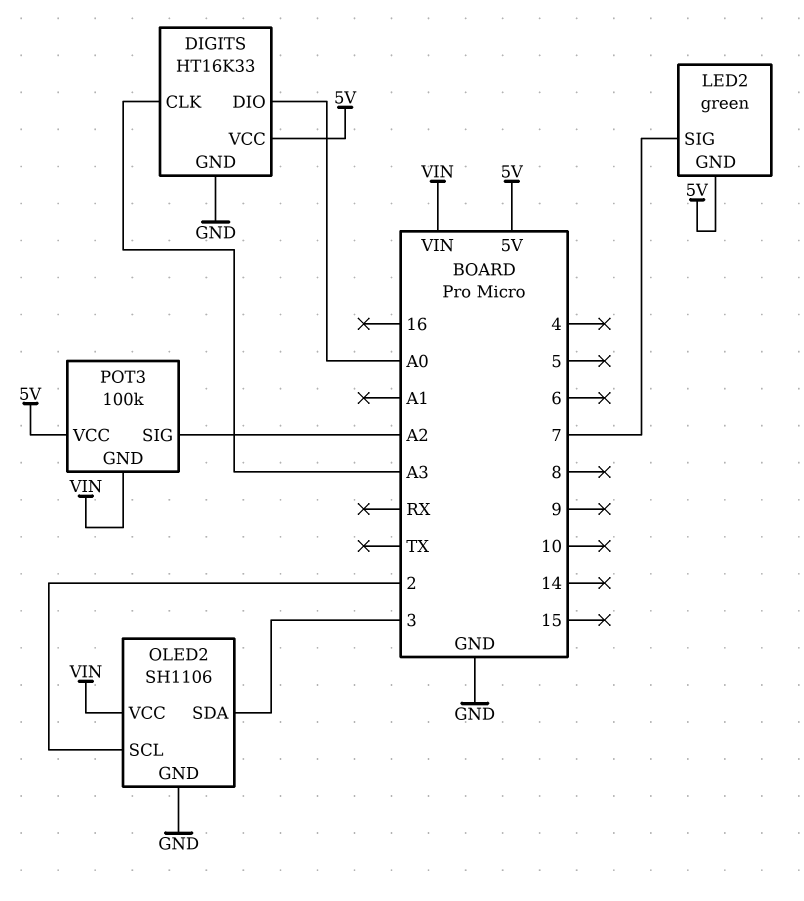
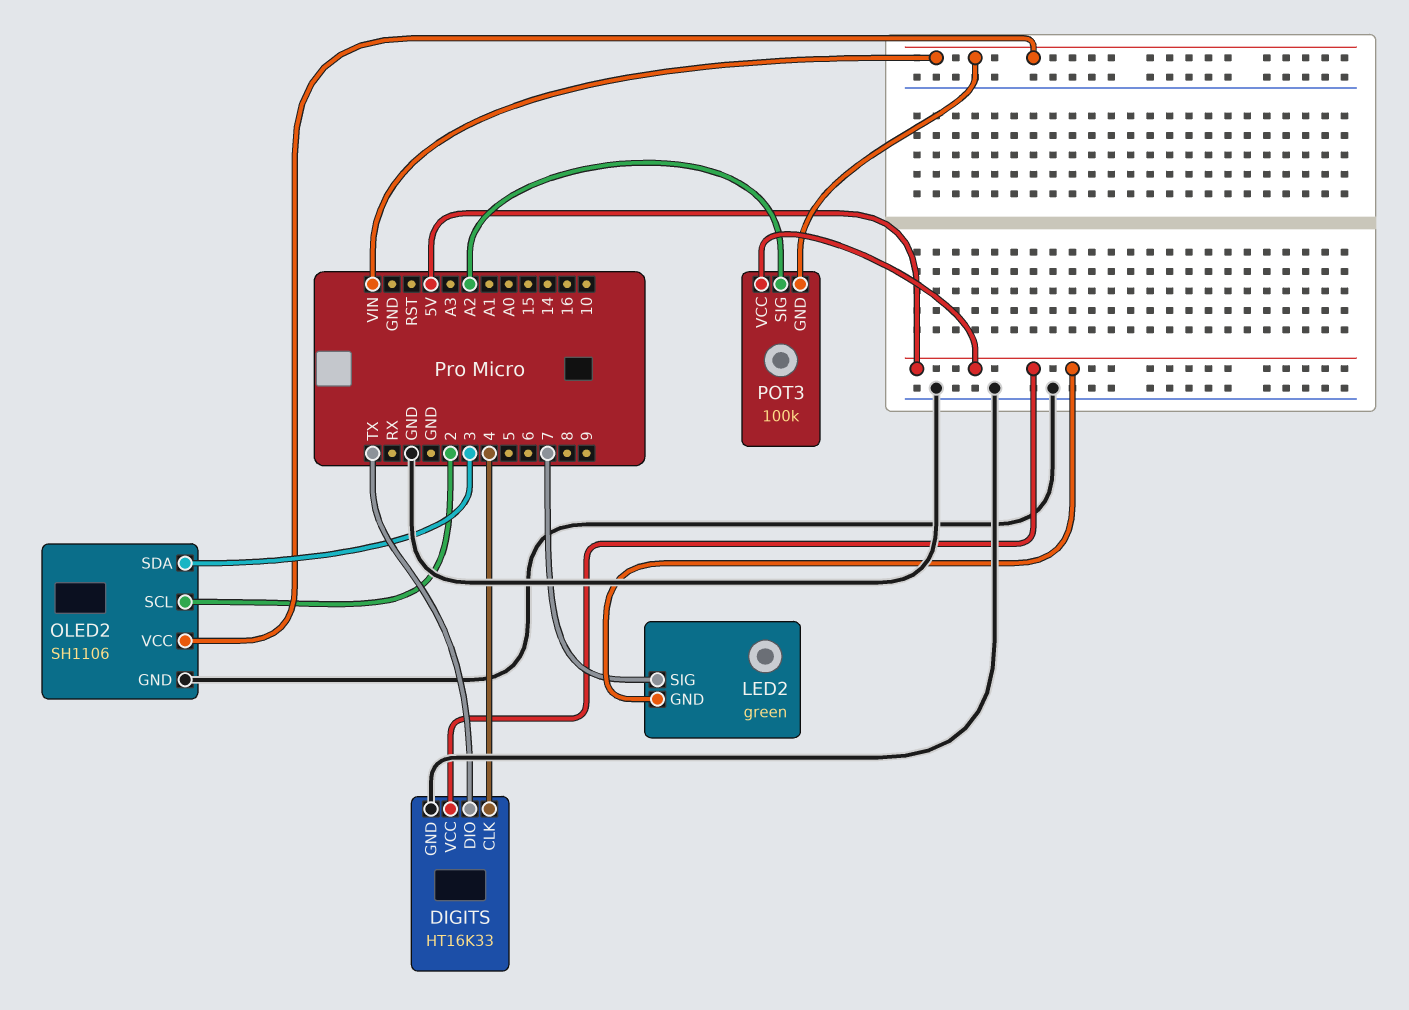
DIGITS pin CLK: A3 -> 4
DIGITS pin DIO: A0 -> TX

